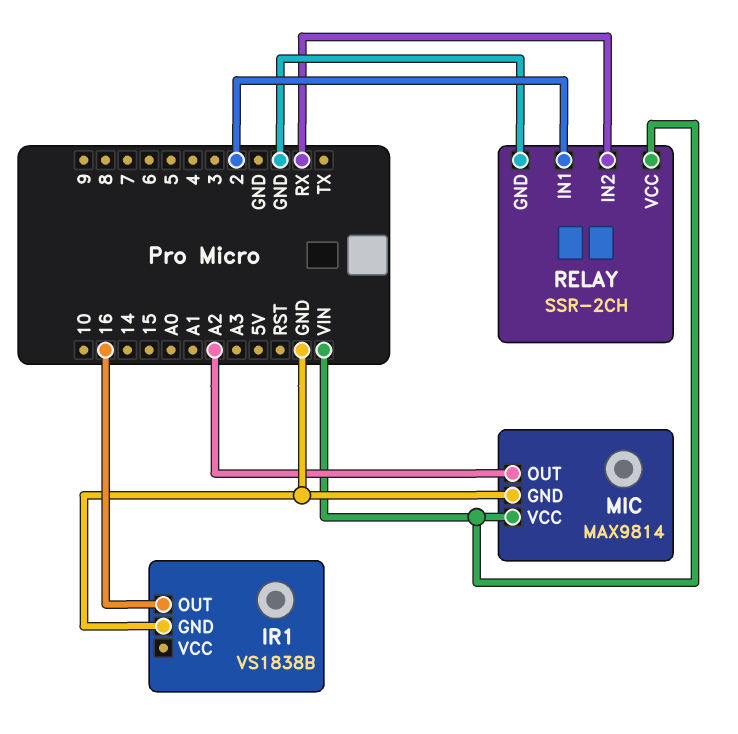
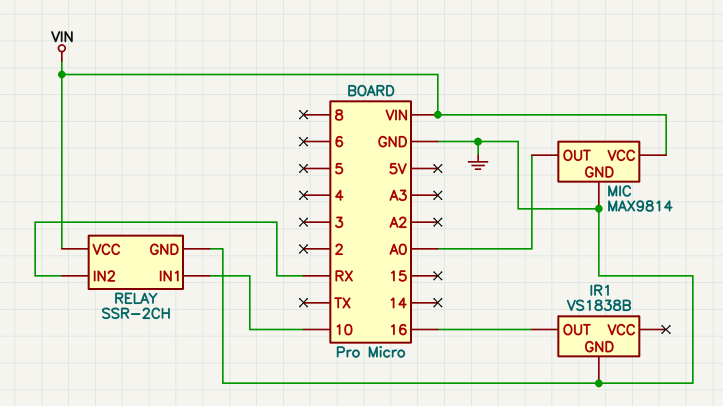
MIC pin OUT: A2 -> A0
RELAY pin IN1: 2 -> 10

